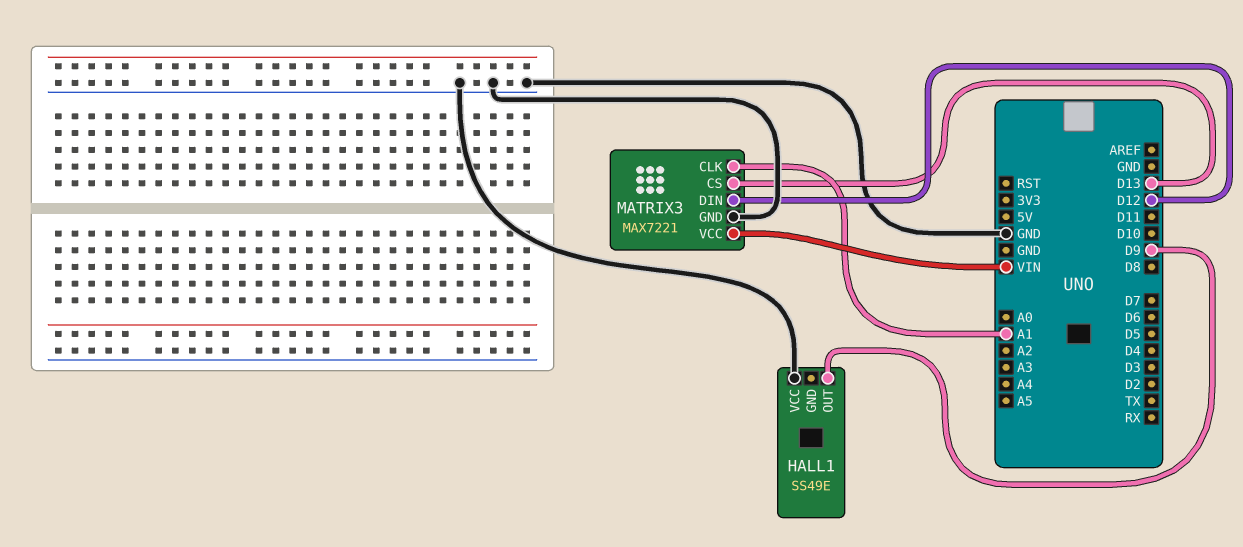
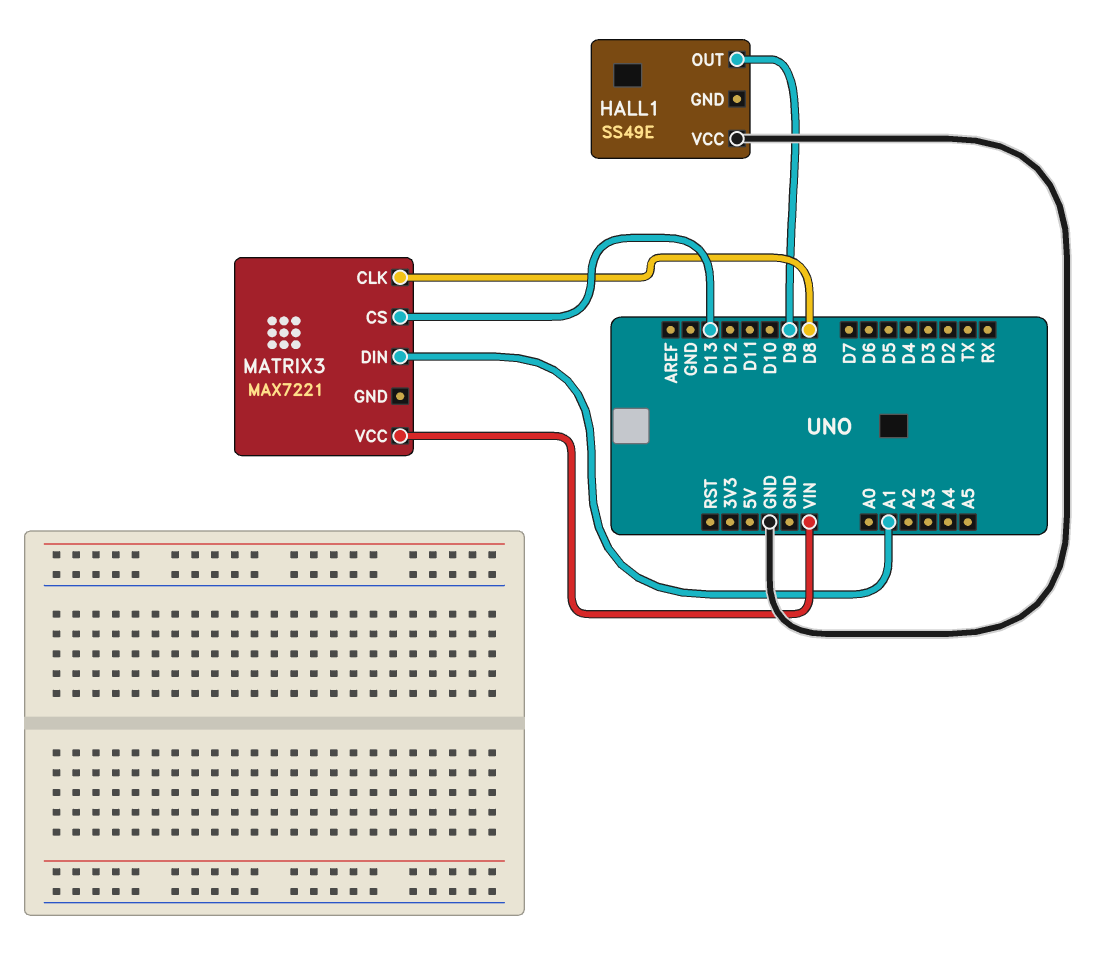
MATRIX3 pin CLK: A1 -> D8
MATRIX3 pin DIN: D12 -> A1
MATRIX3 pin GND: GND -> none

